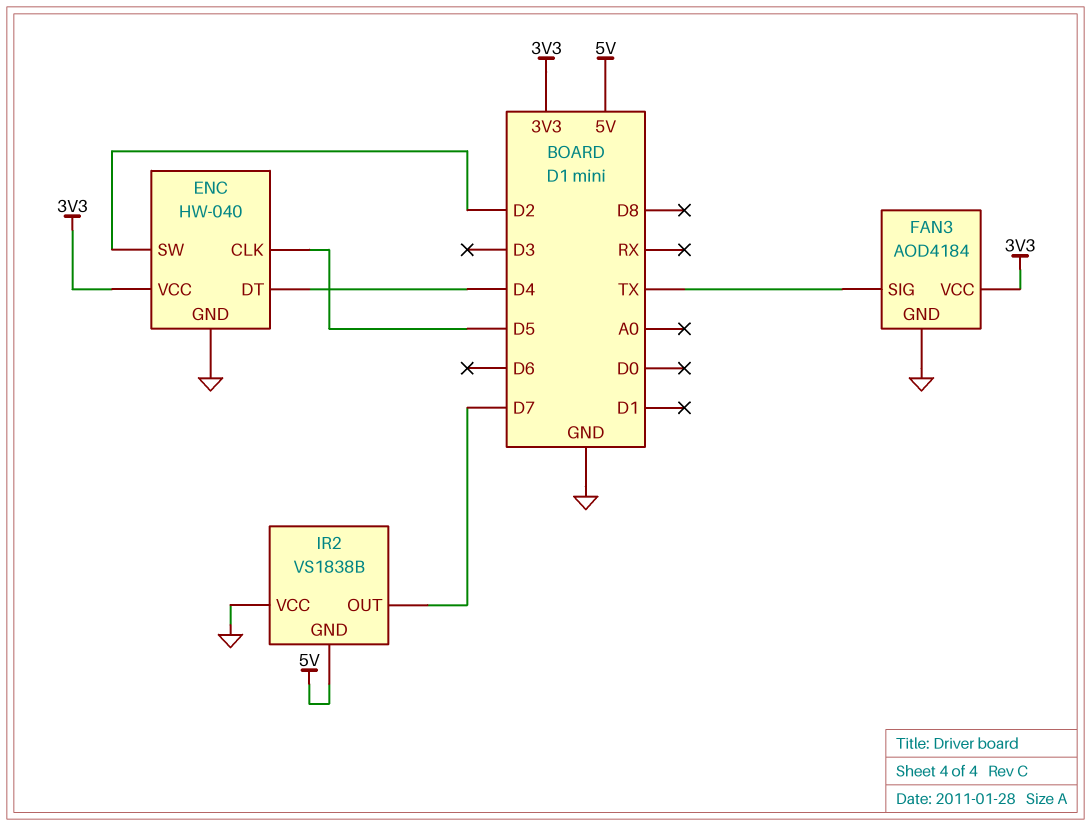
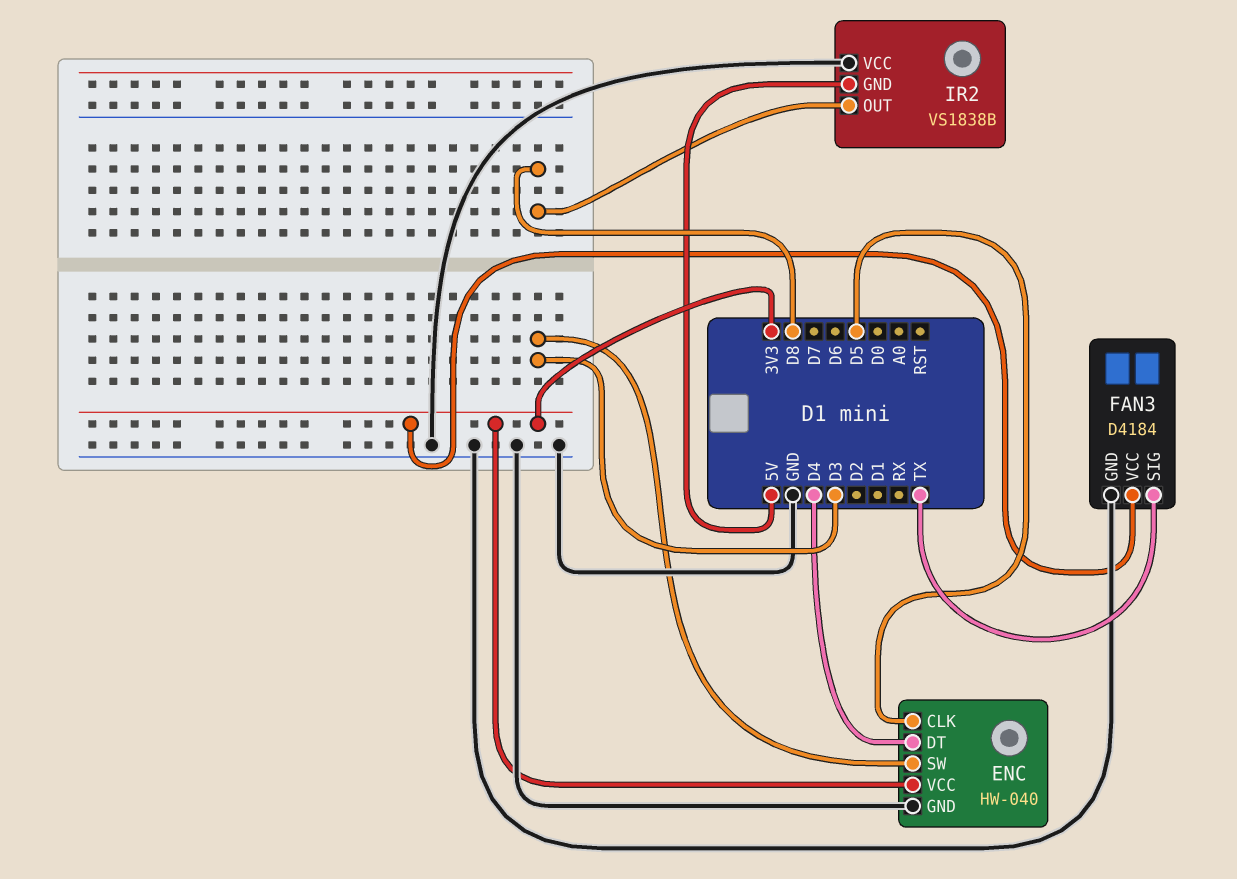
ENC pin SW: D2 -> D3
FAN3: AOD4184 -> D4184
IR2 pin OUT: D7 -> D8

